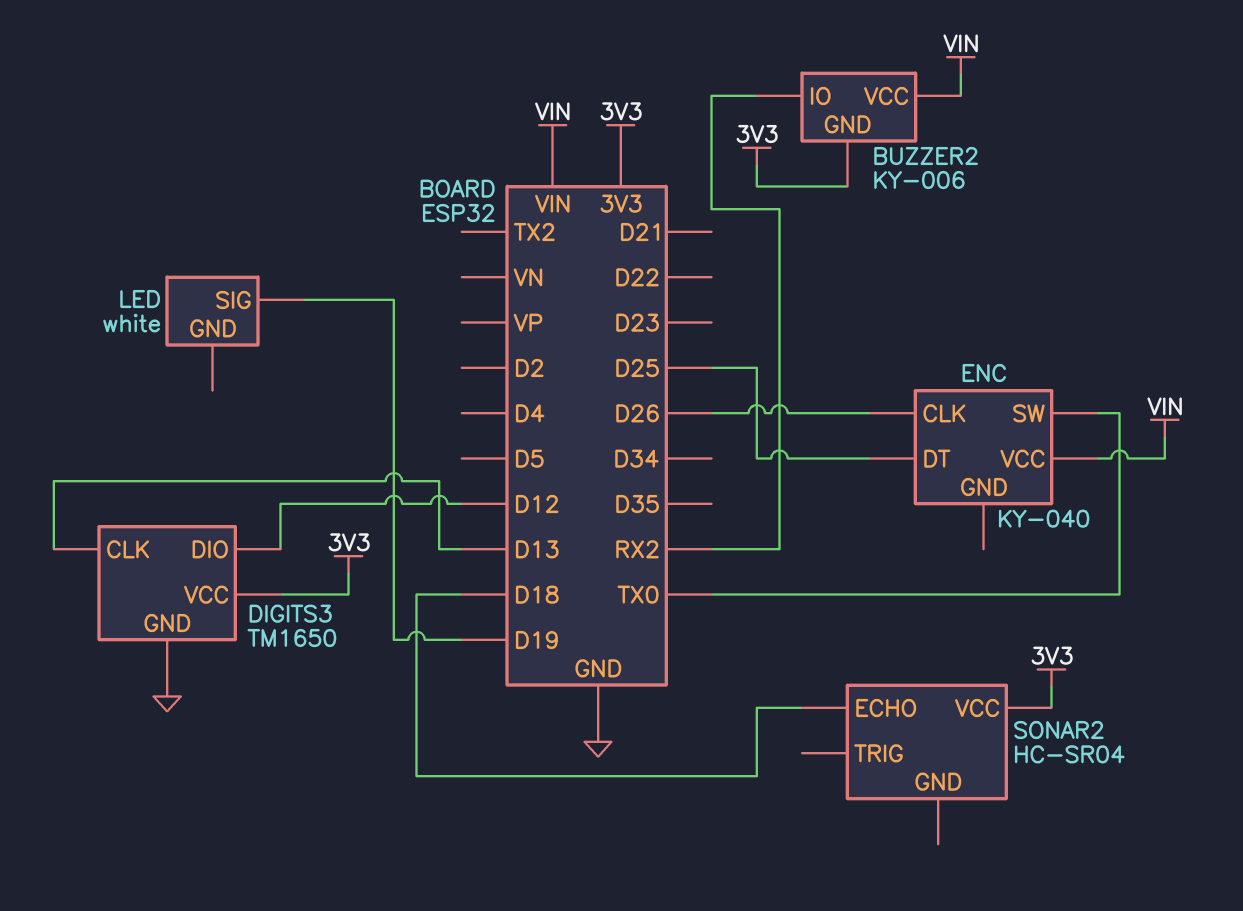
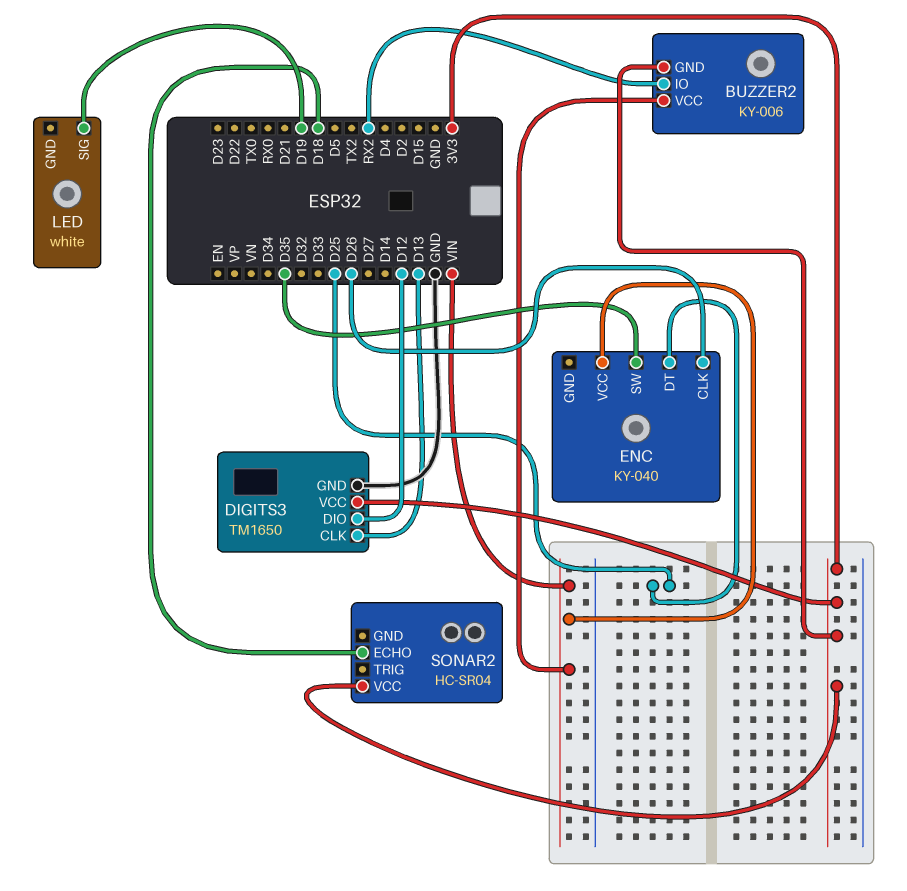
ENC pin SW: TX0 -> D35

